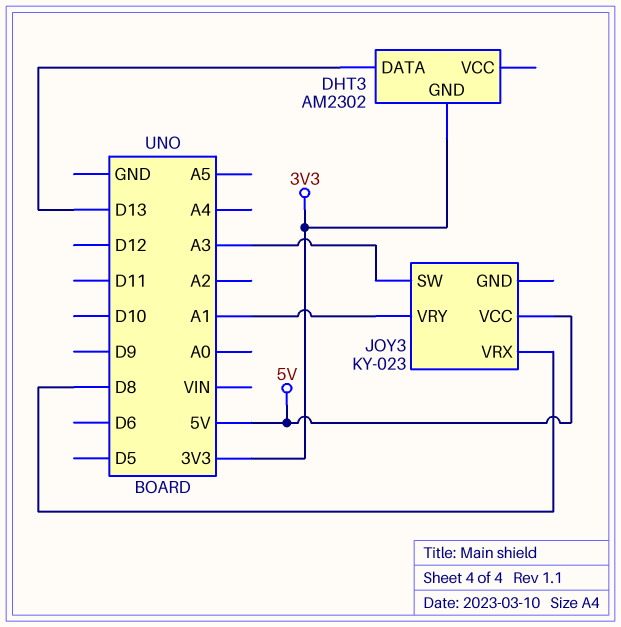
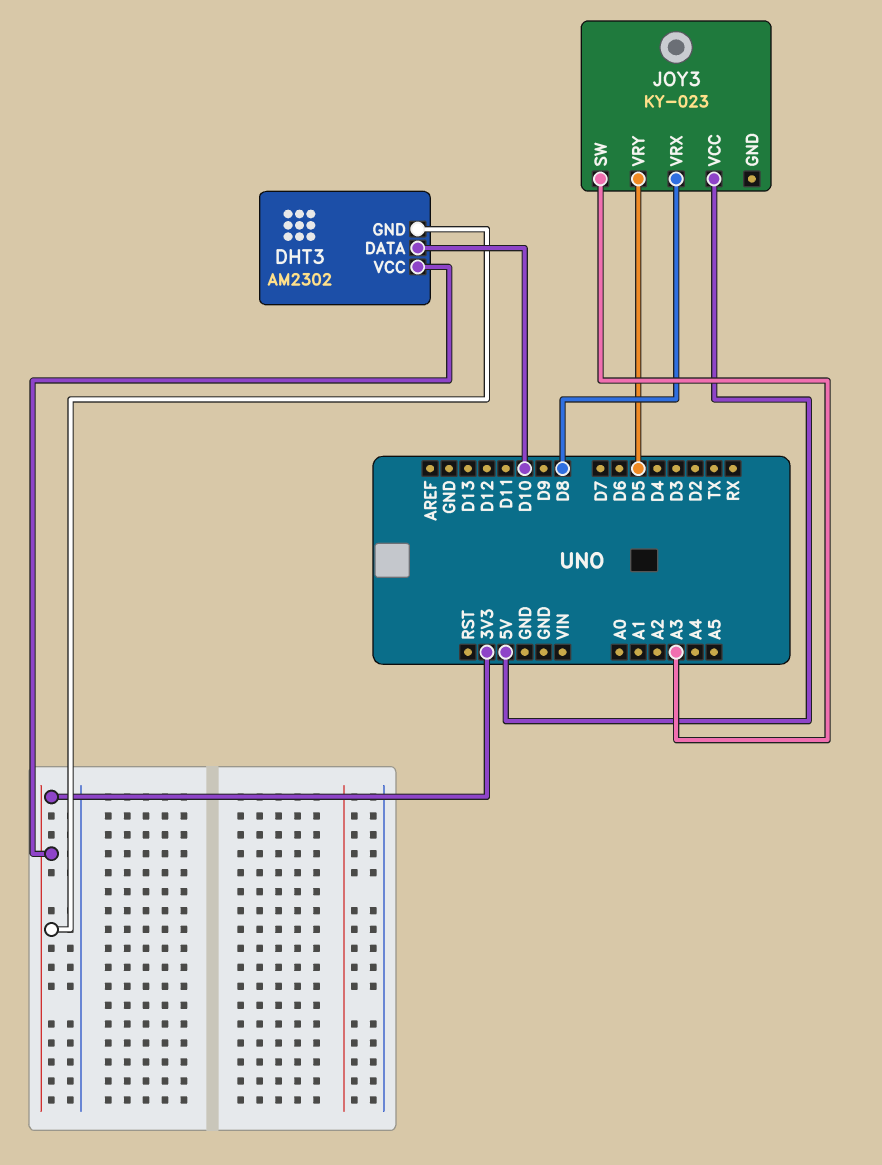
DHT3 pin DATA: D13 -> D10
DHT3 pin VCC: none -> 3V3
JOY3 pin VRY: A1 -> D5

